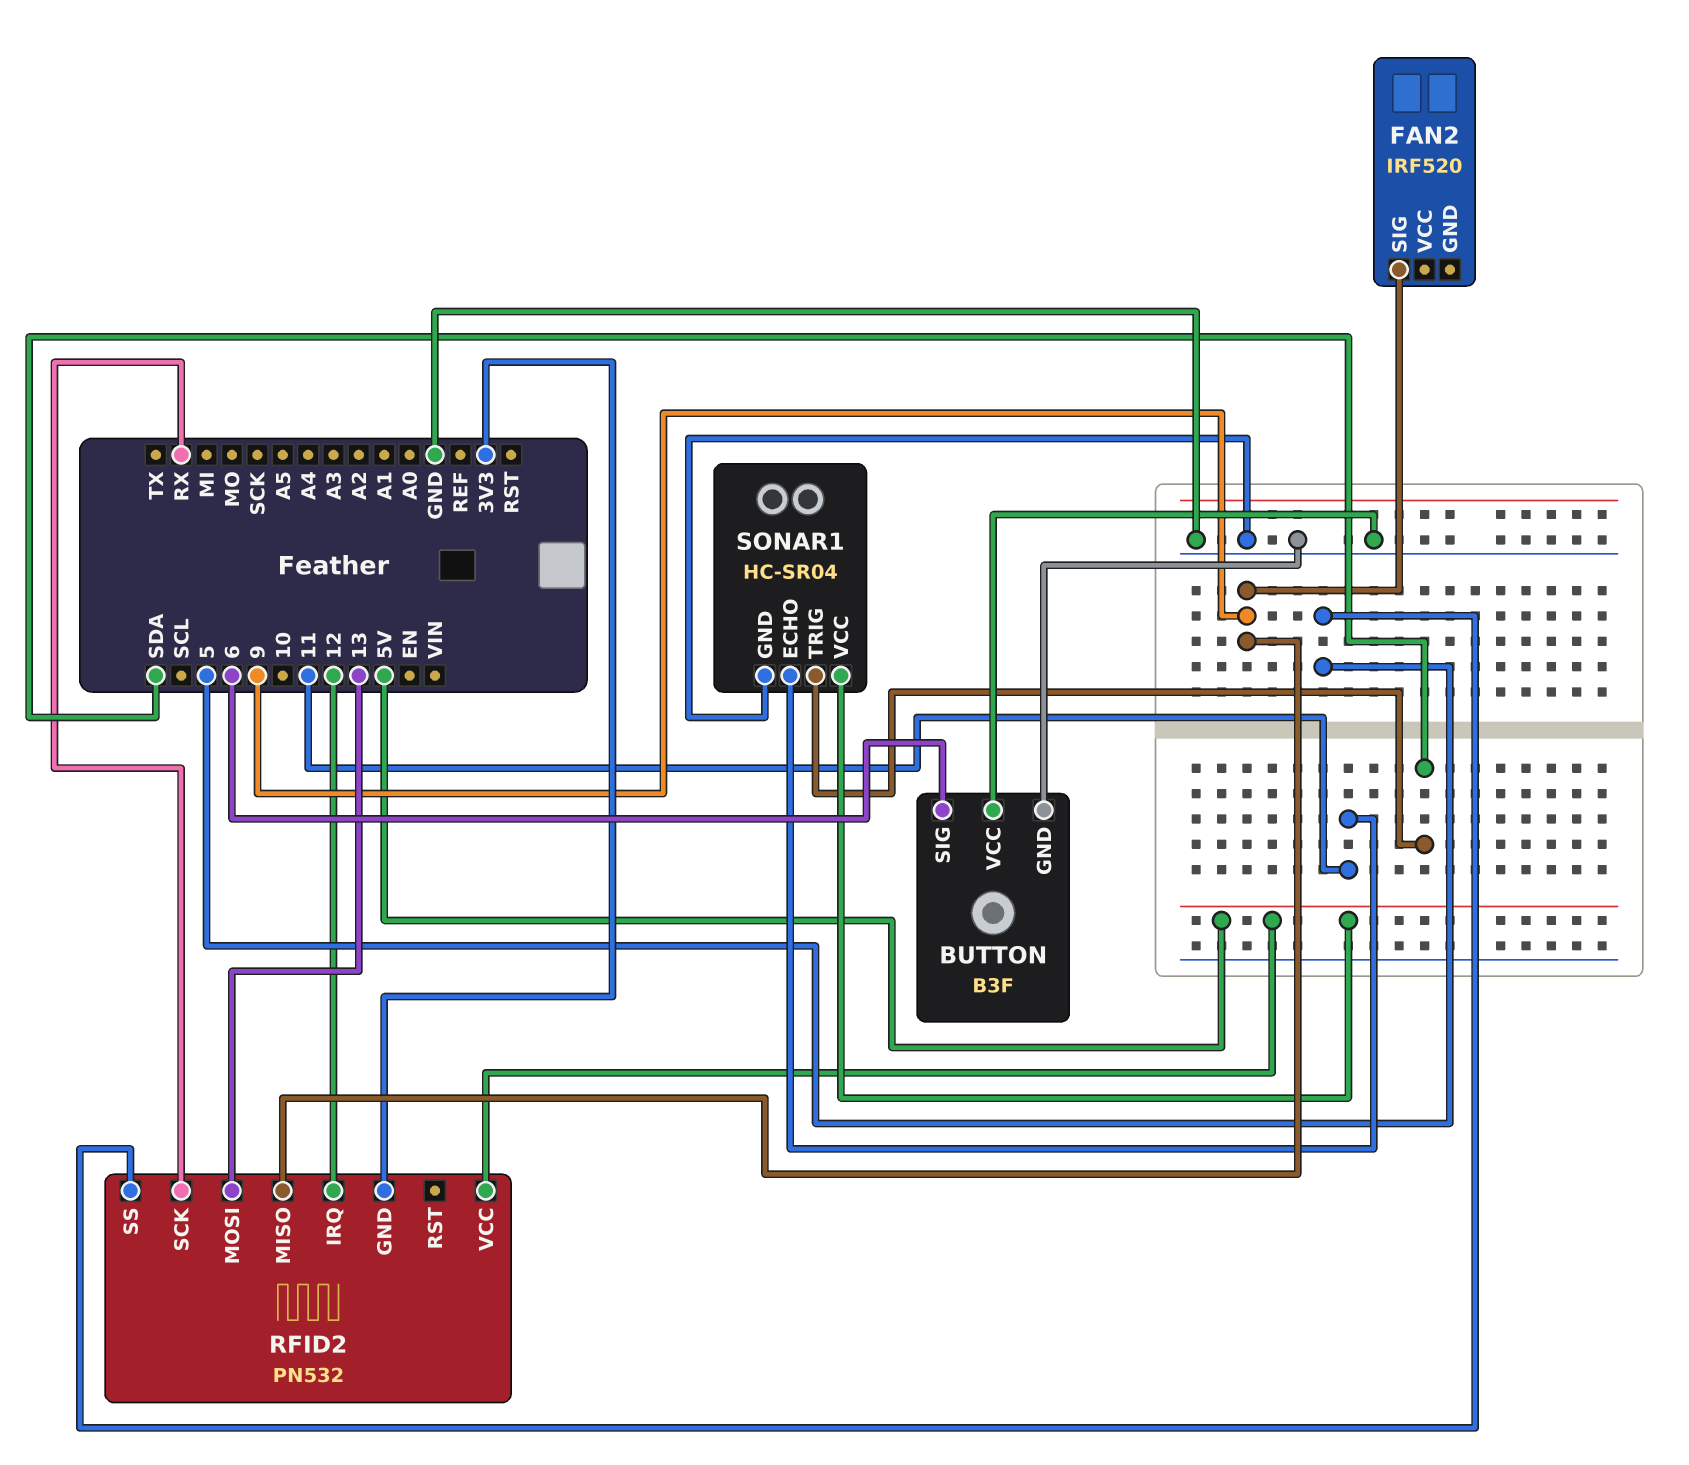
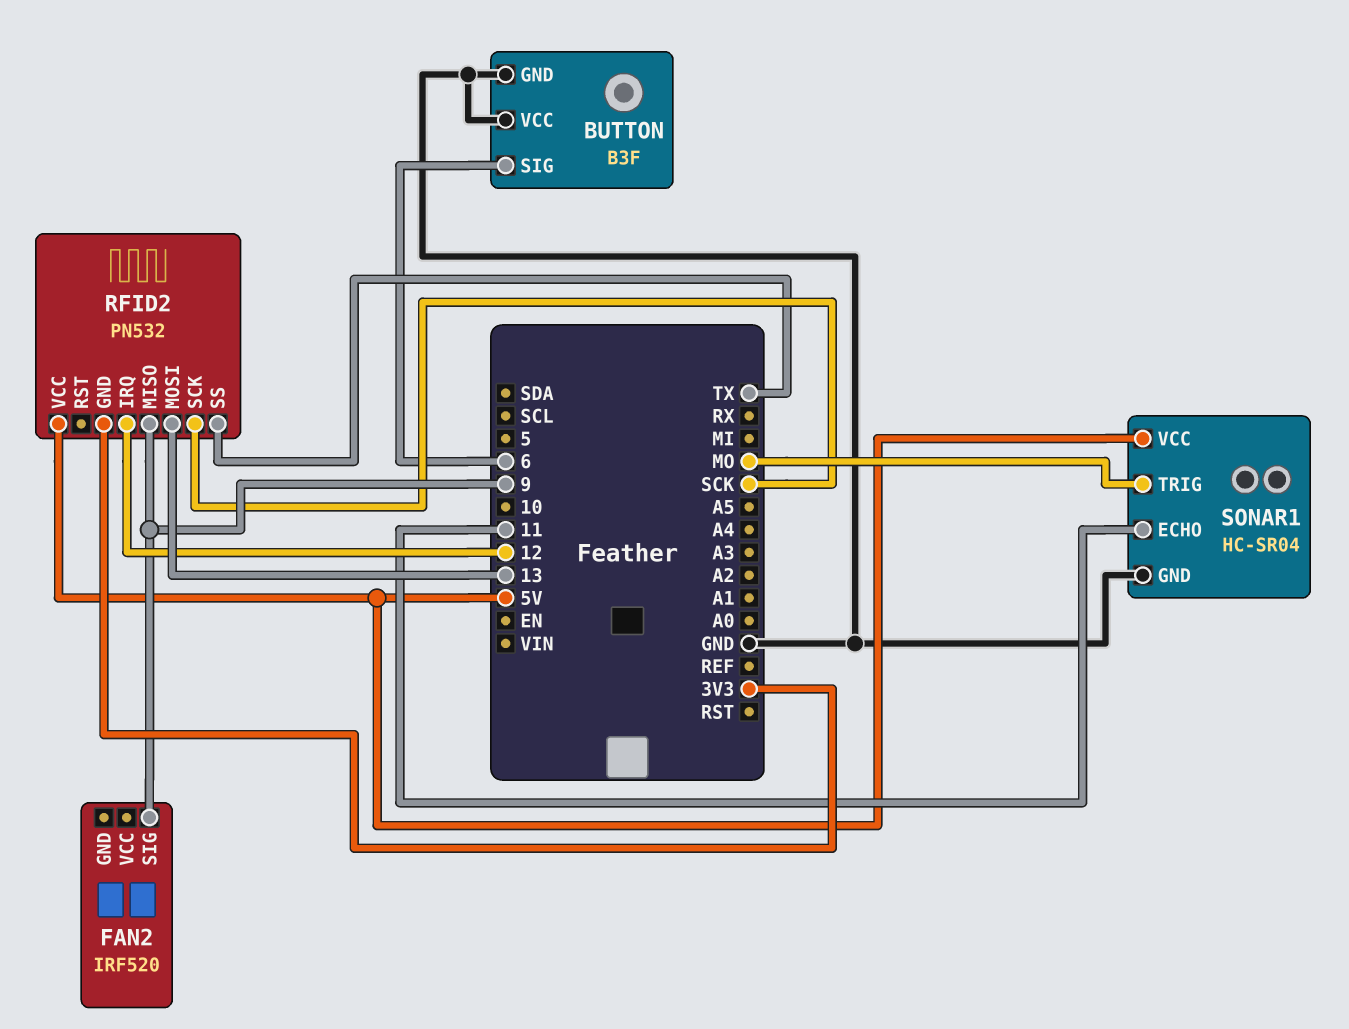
RFID2 pin SCK: RX -> SCK
RFID2 pin SS: 5 -> TX
SONAR1 pin TRIG: SDA -> MO

